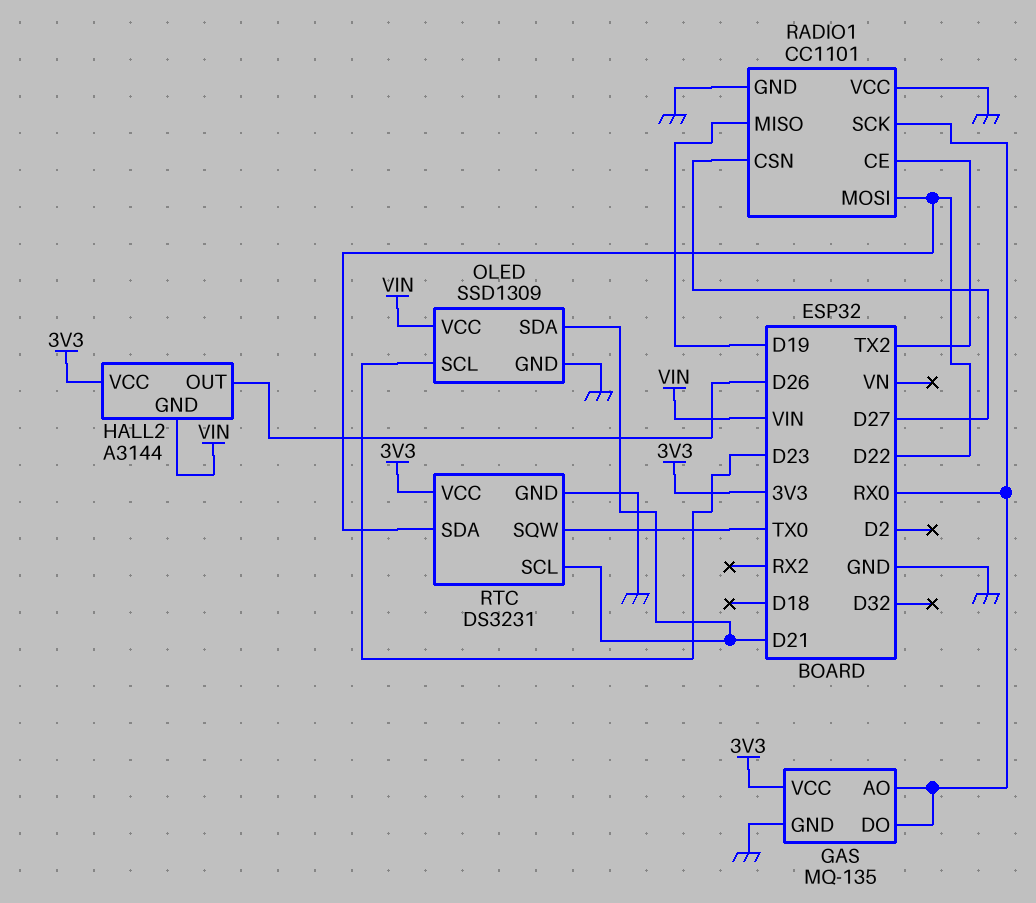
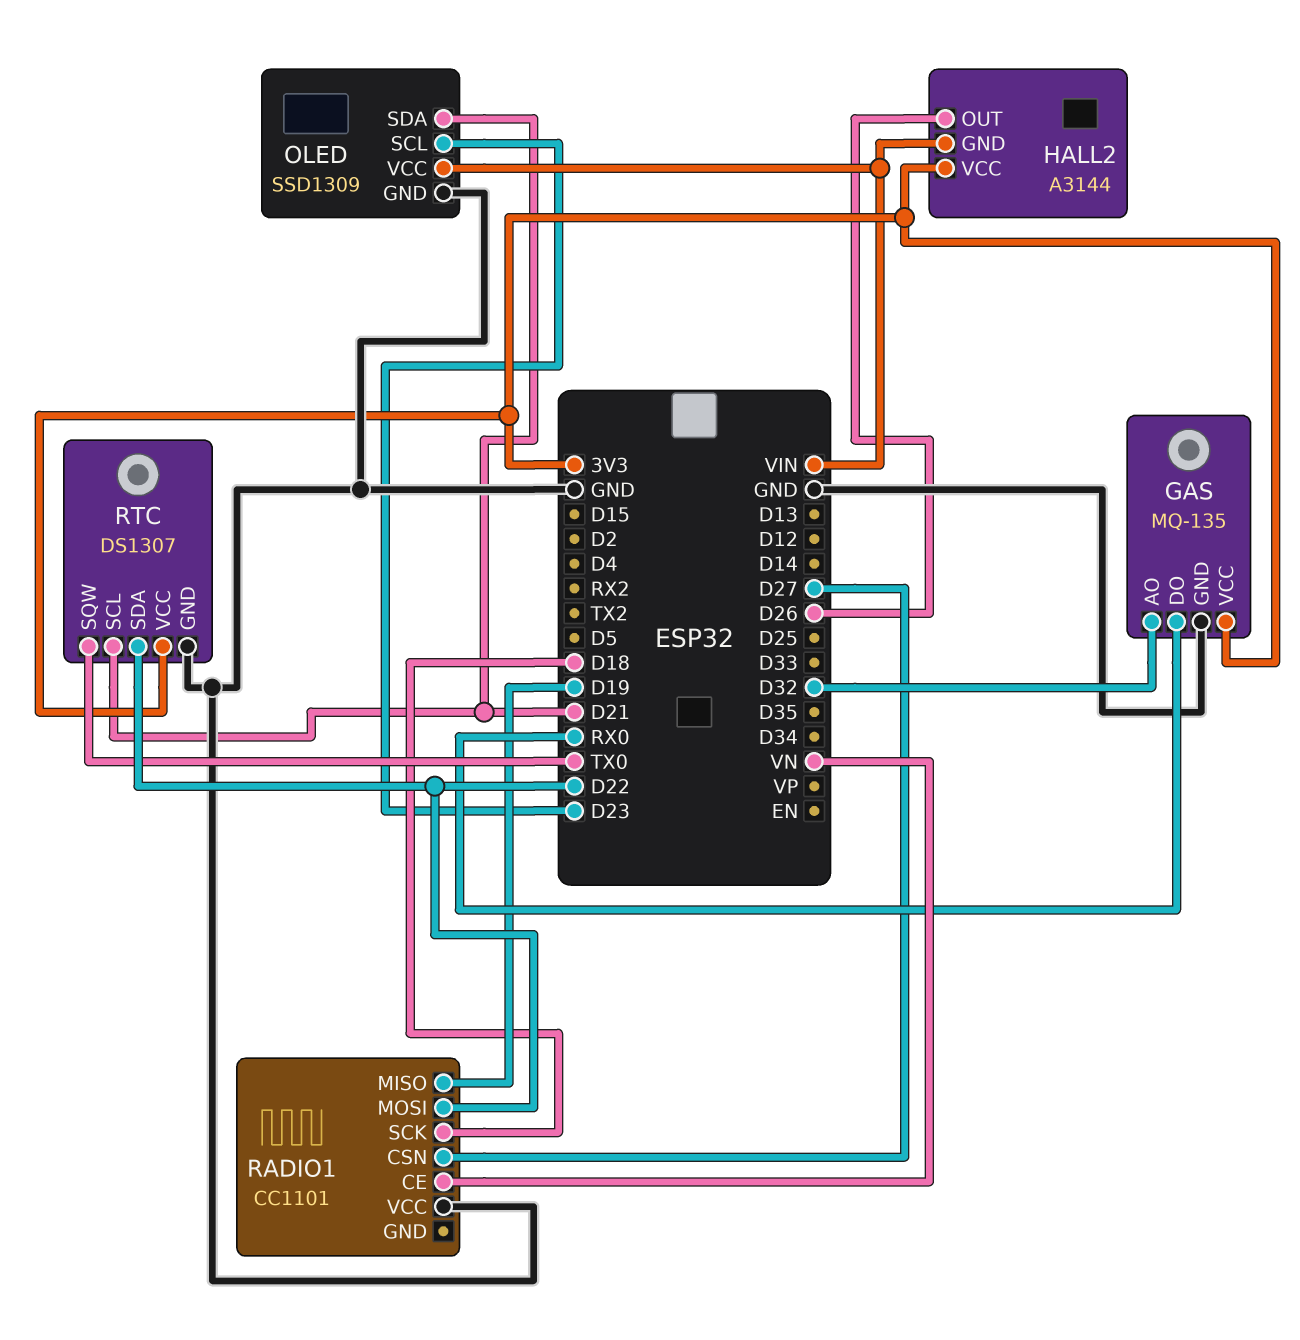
GAS pin AO: RX0 -> D32
RADIO1 pin CE: TX2 -> VN
RADIO1 pin GND: GND -> none
RADIO1 pin SCK: RX0 -> D18
RTC: DS3231 -> DS1307

